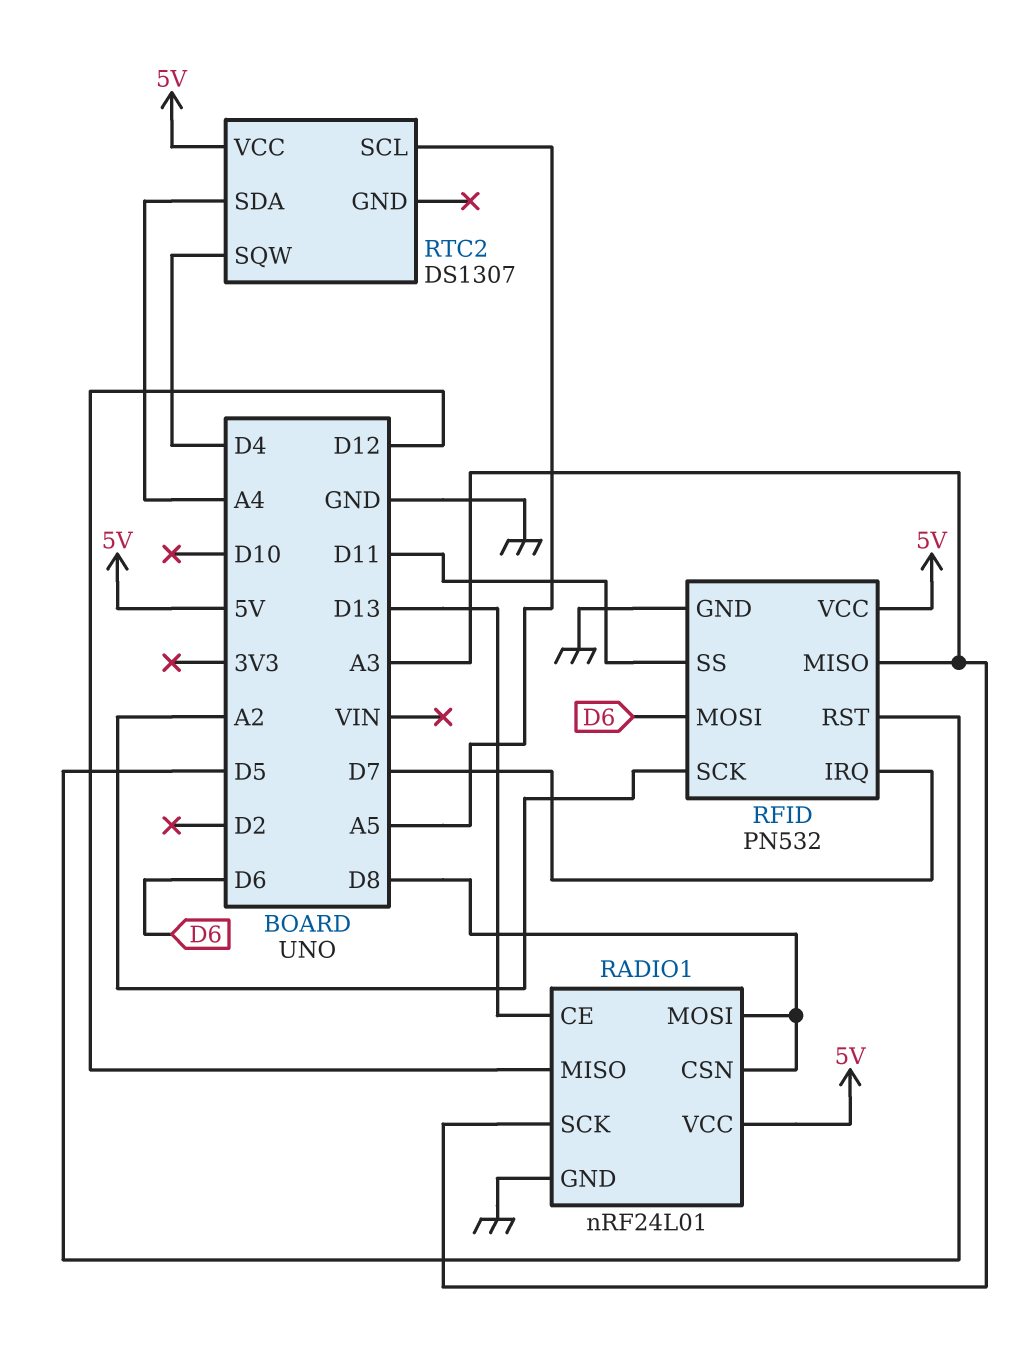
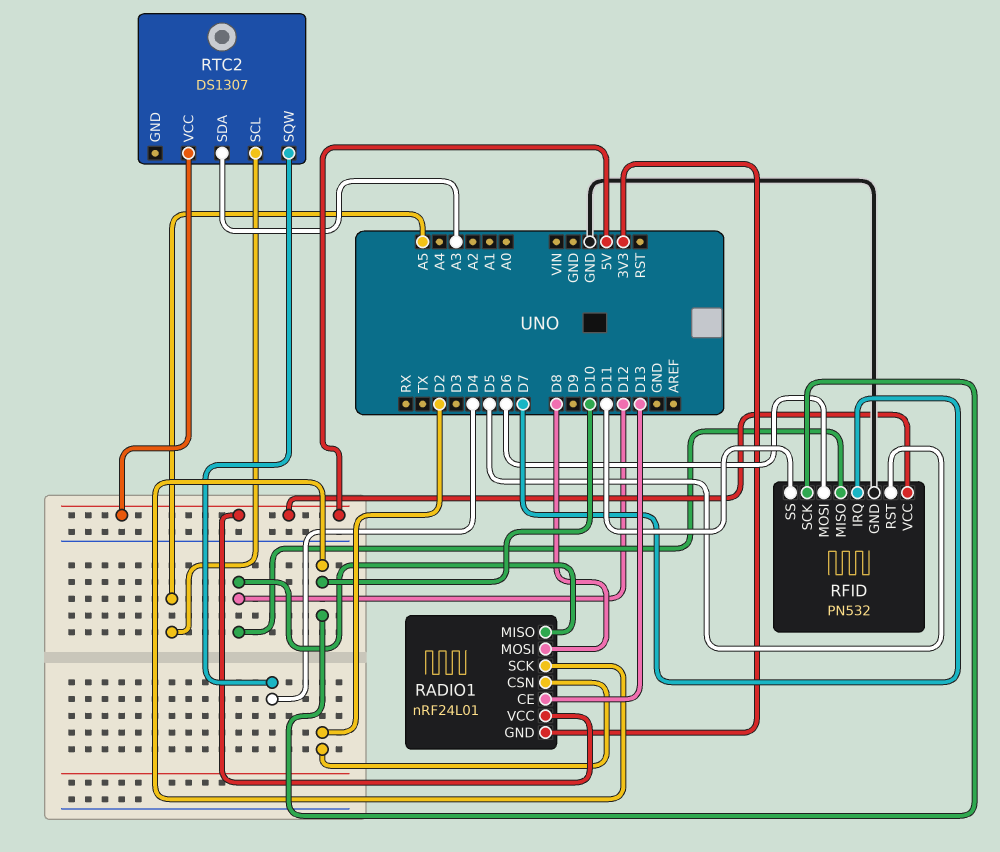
RADIO1 pin CSN: D8 -> D2
RADIO1 pin GND: GND -> 3V3
RADIO1 pin SCK: A3 -> D10
RFID pin MISO: A3 -> D12
RFID pin SCK: A2 -> D10
RTC2 pin SDA: A4 -> A3

